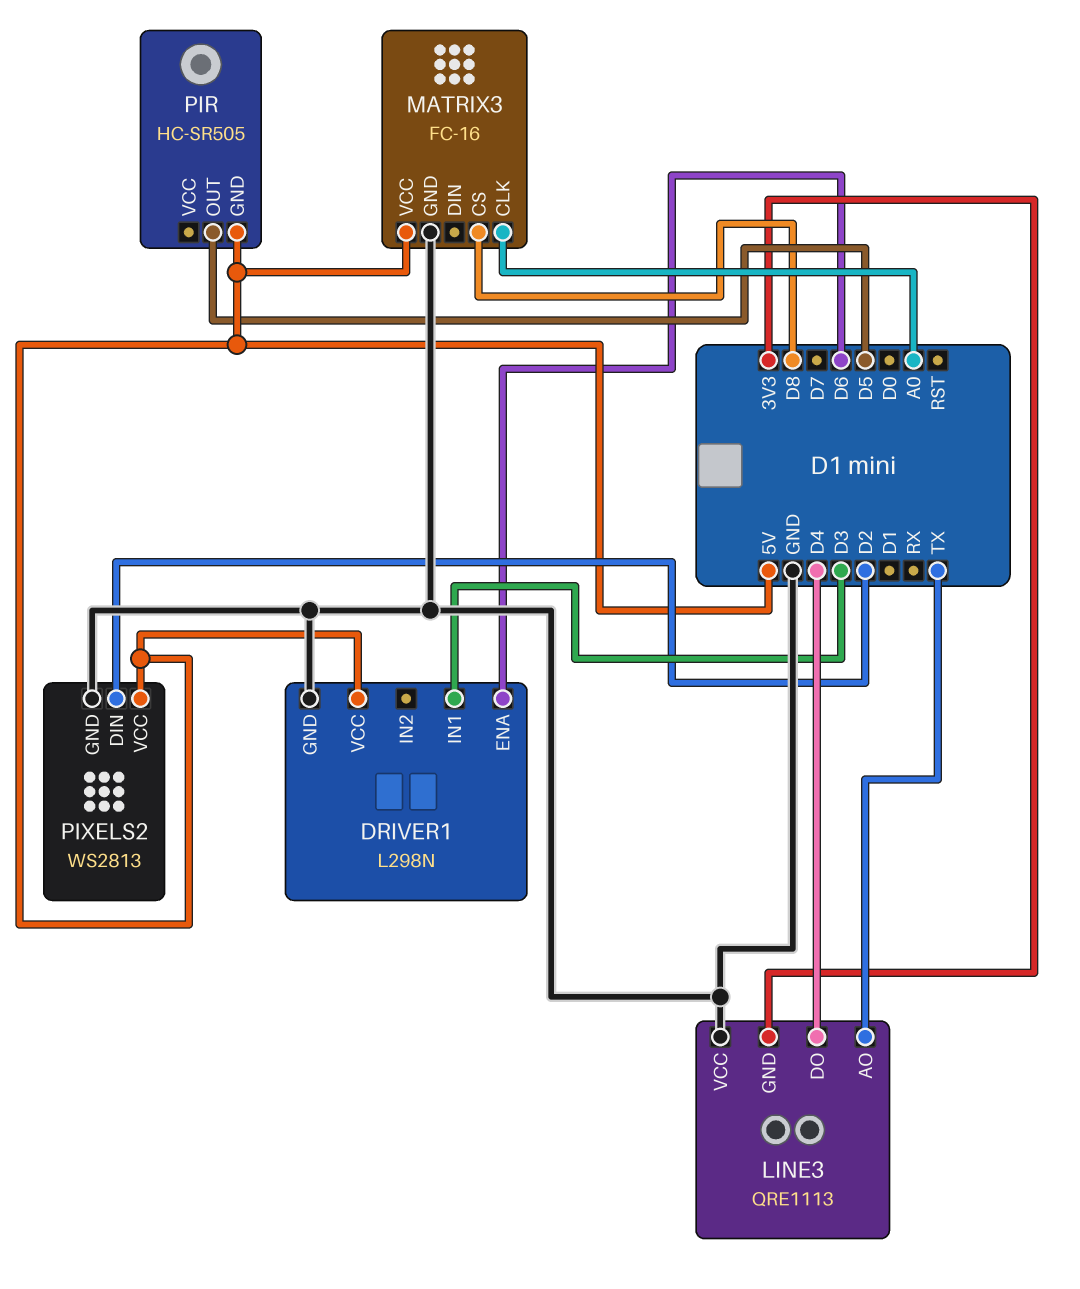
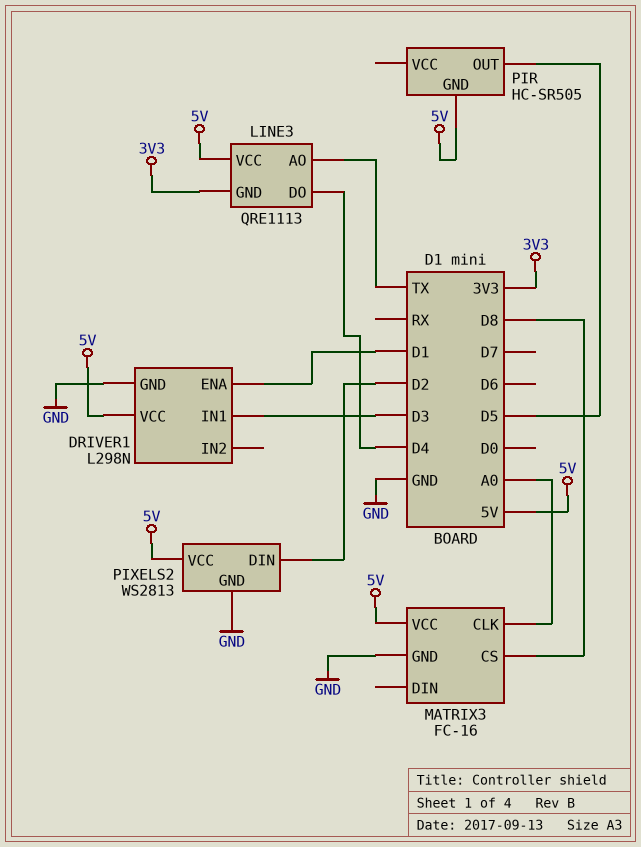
DRIVER1 pin ENA: D6 -> D1
LINE3 pin VCC: GND -> 5V

